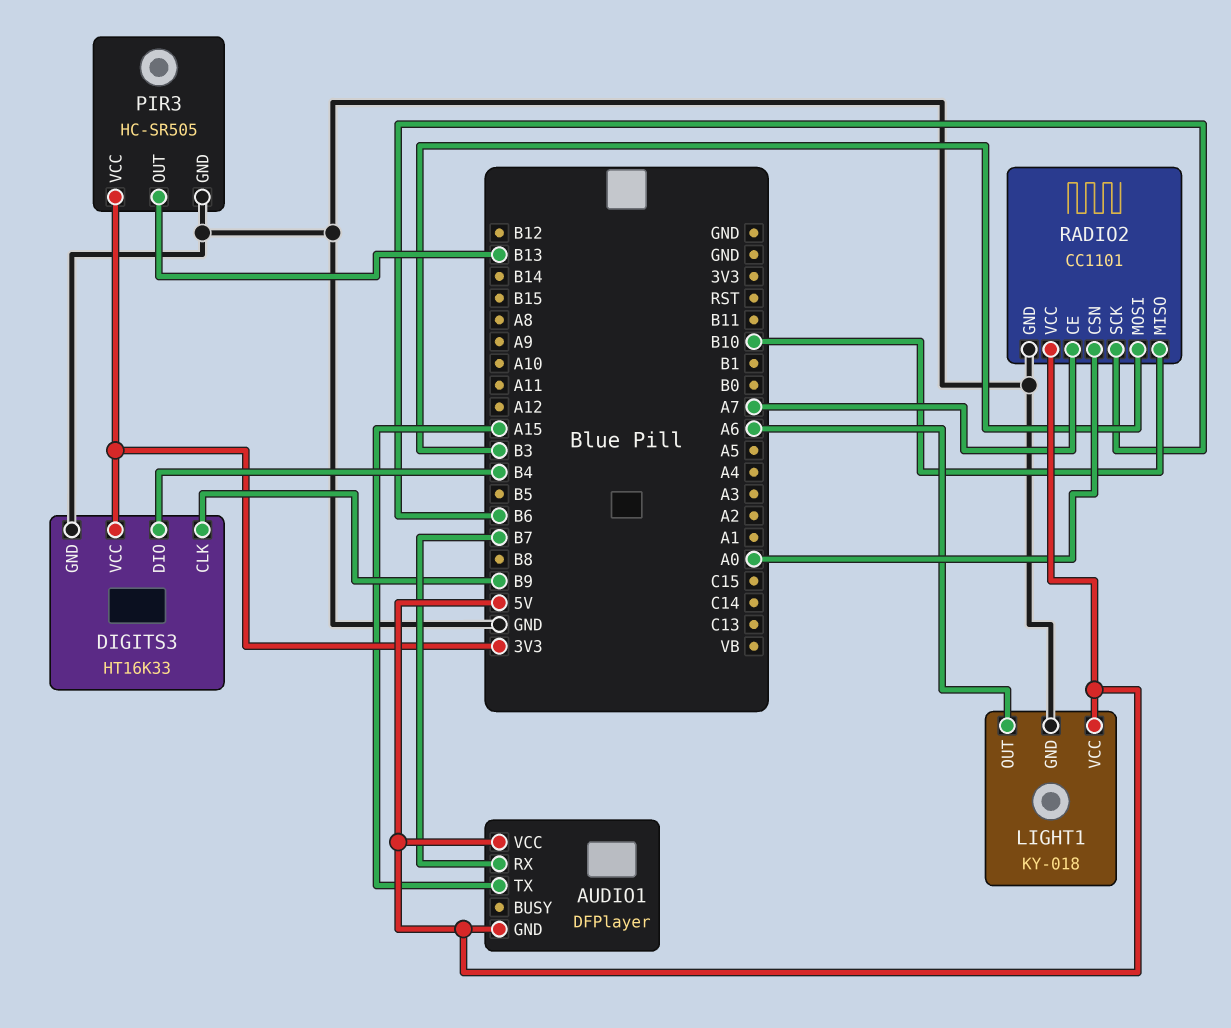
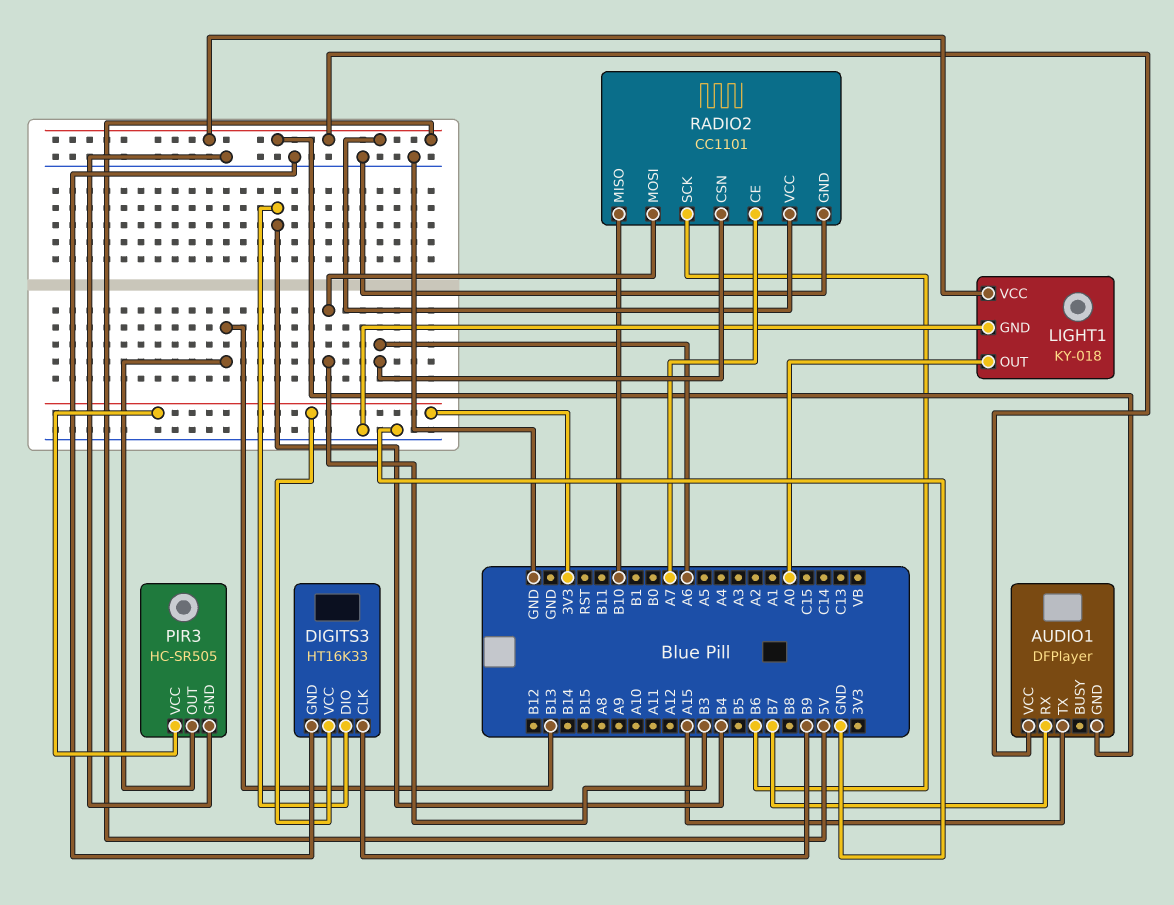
LIGHT1 pin OUT: A6 -> A0
RADIO2 pin CSN: A0 -> A6

